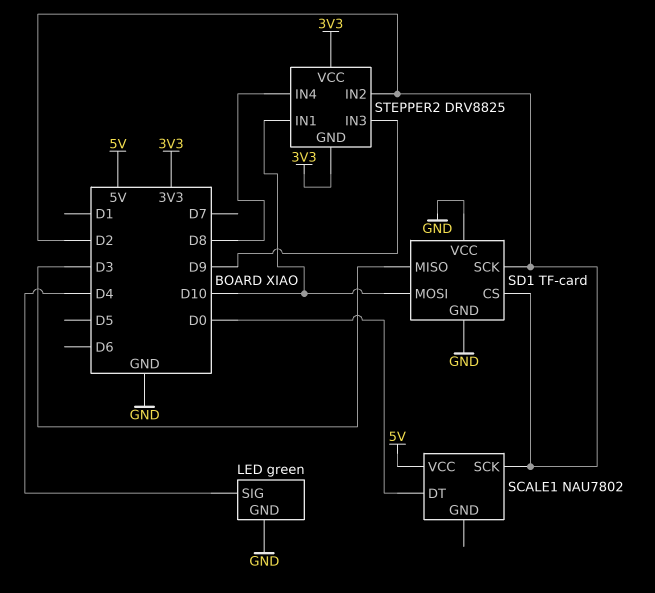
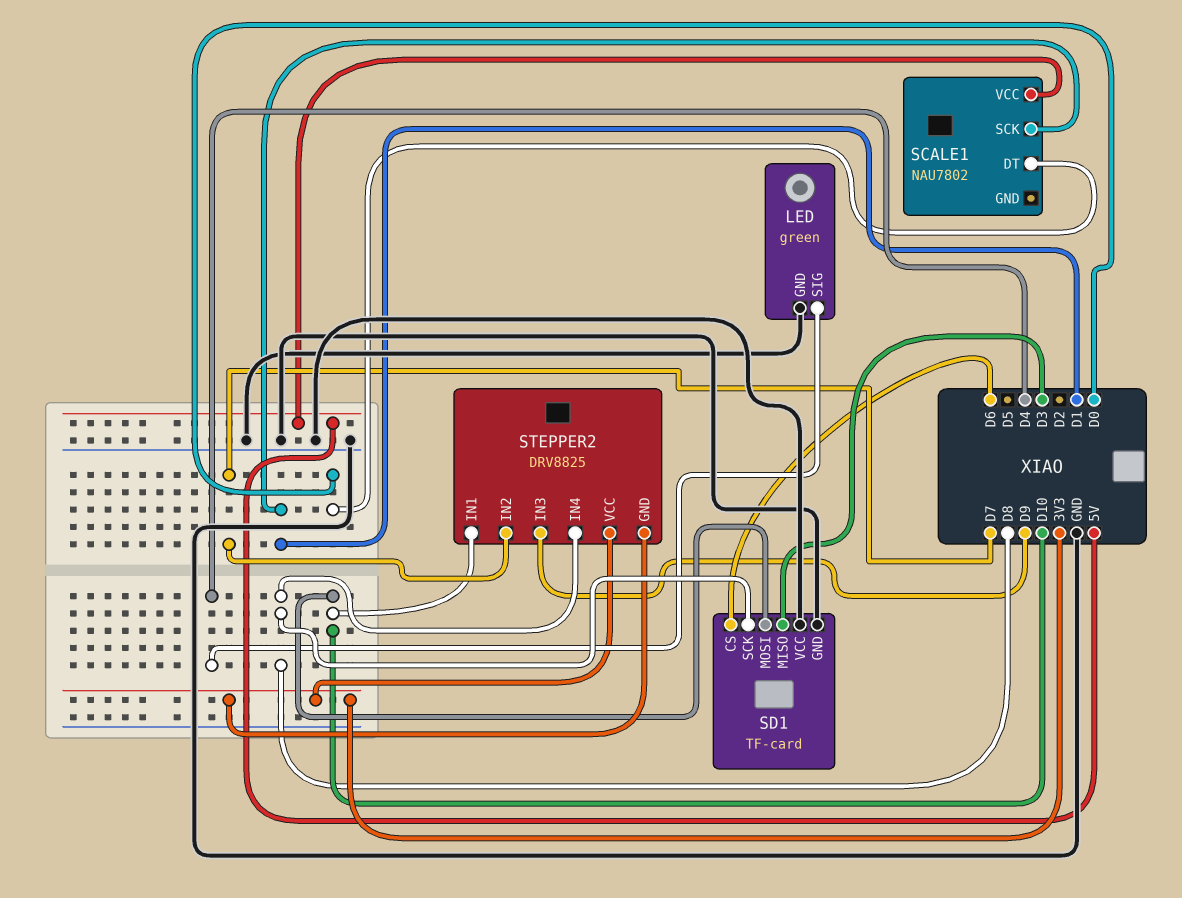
SCALE1 pin SCK: D2 -> D1
SD1 pin CS: D2 -> D6
SD1 pin SCK: D2 -> D8
STEPPER2 pin IN2: D2 -> D7

